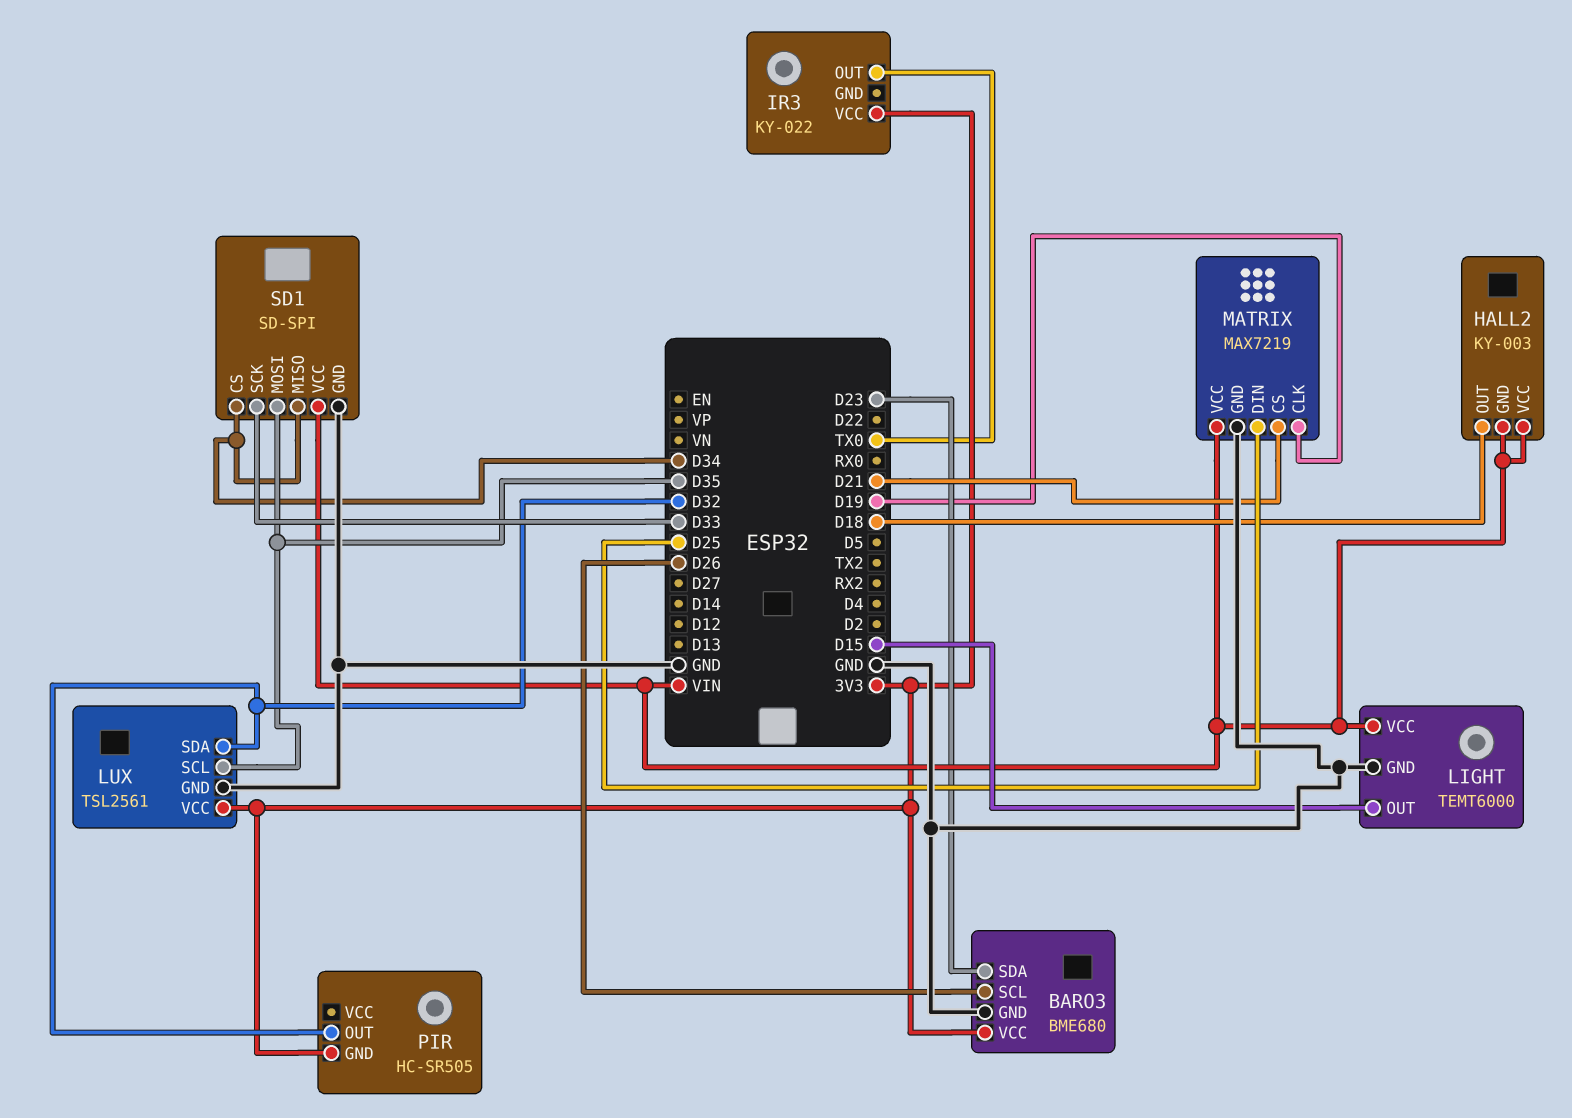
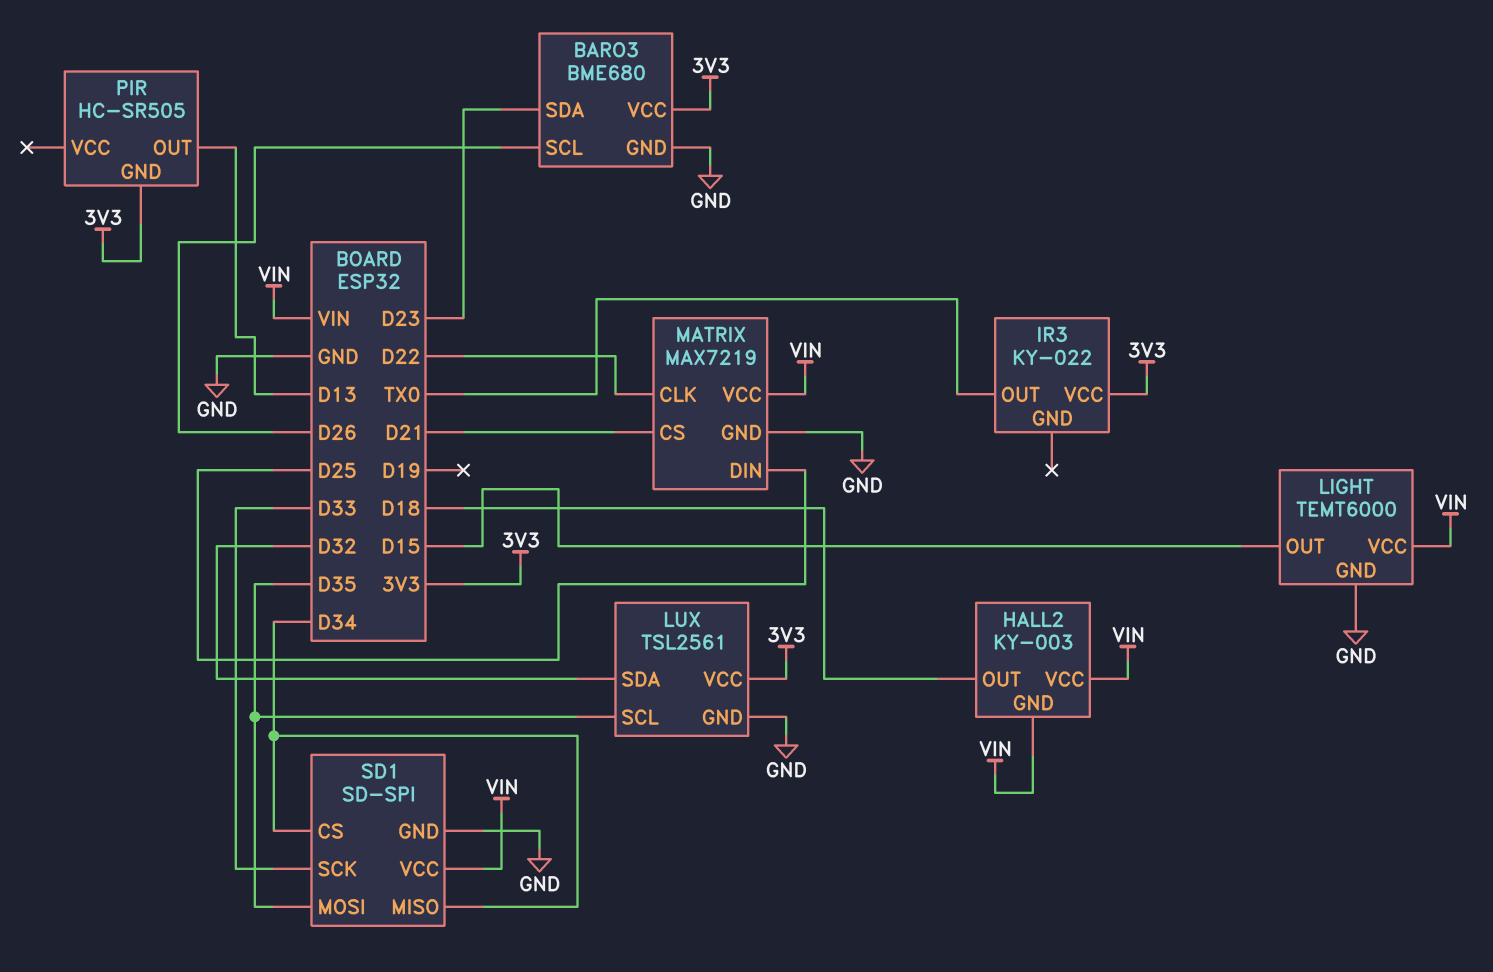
MATRIX pin CLK: D19 -> D22
PIR pin OUT: D32 -> D13

